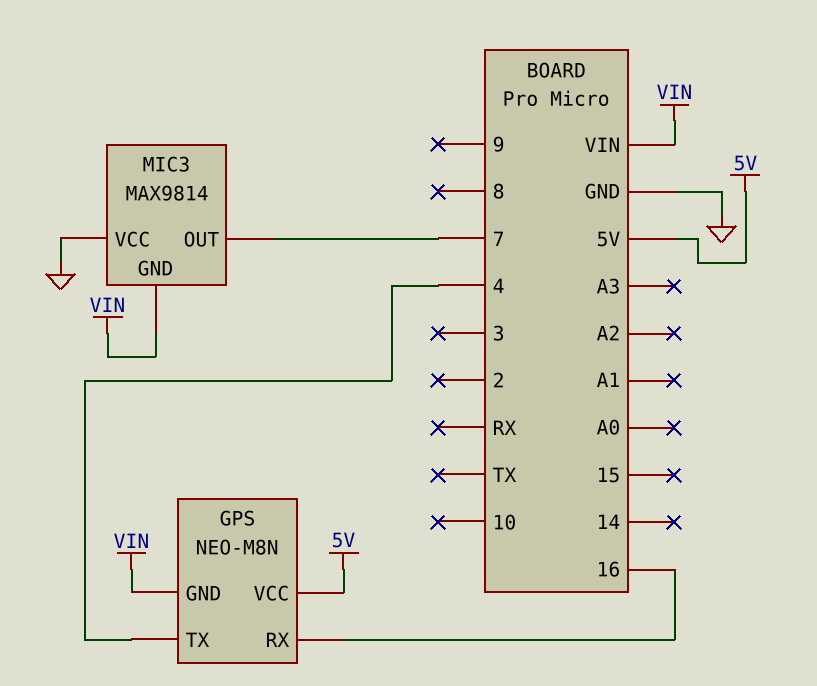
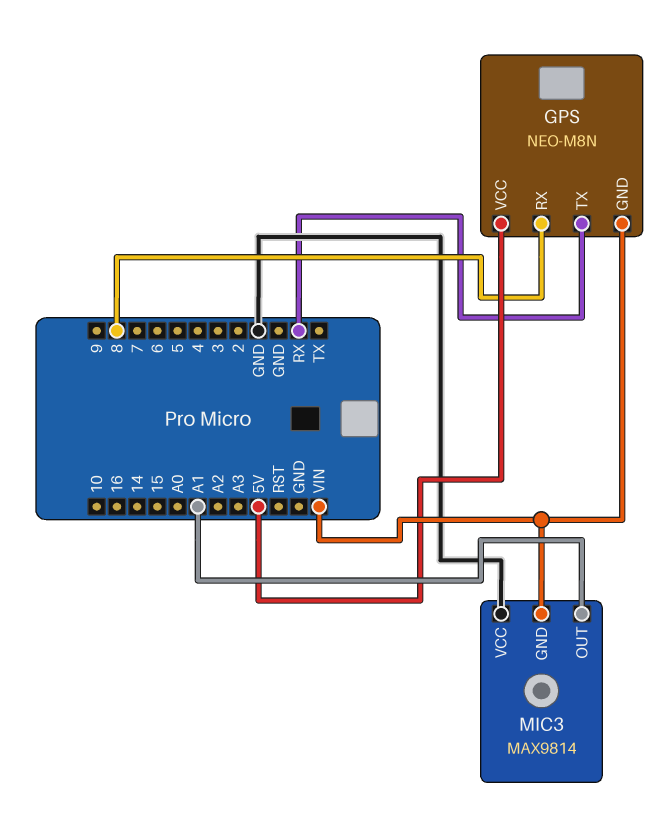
GPS pin RX: 16 -> 8
GPS pin TX: 4 -> RX
MIC3 pin OUT: 7 -> A1

